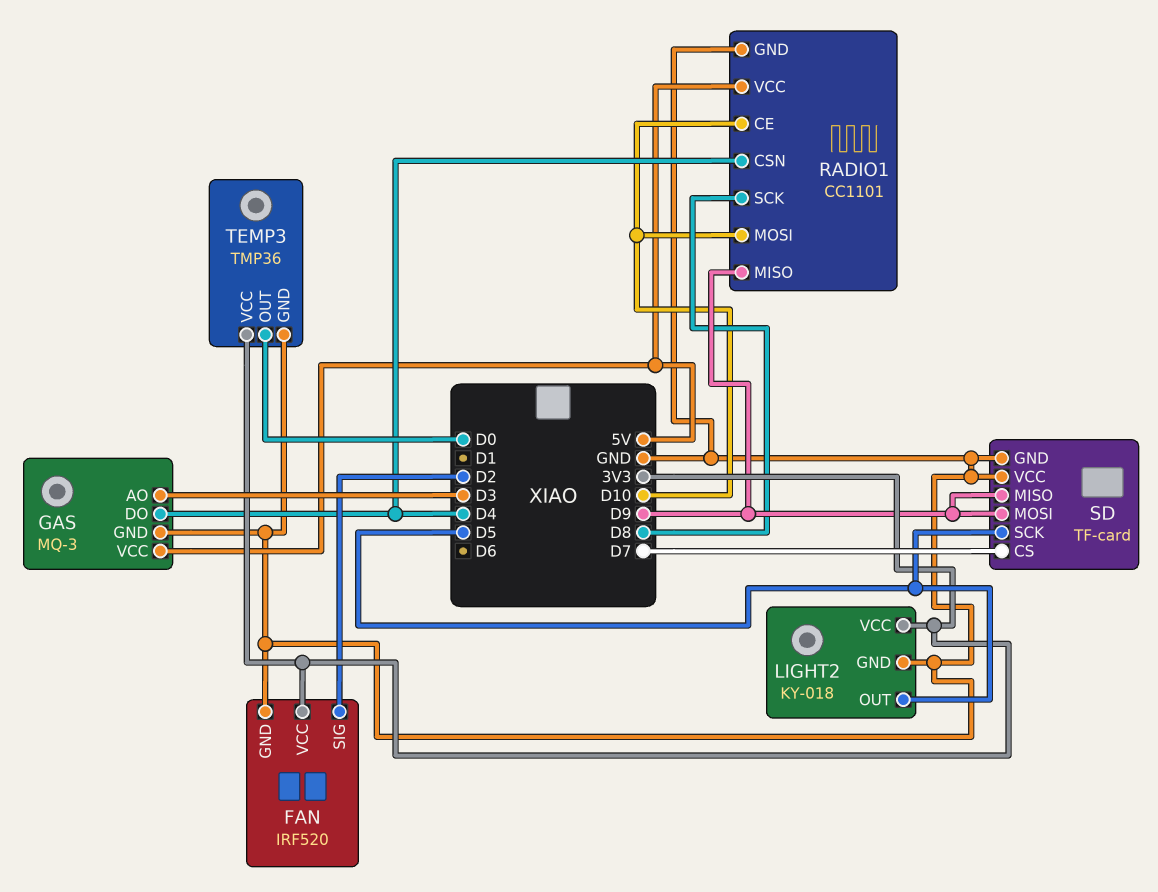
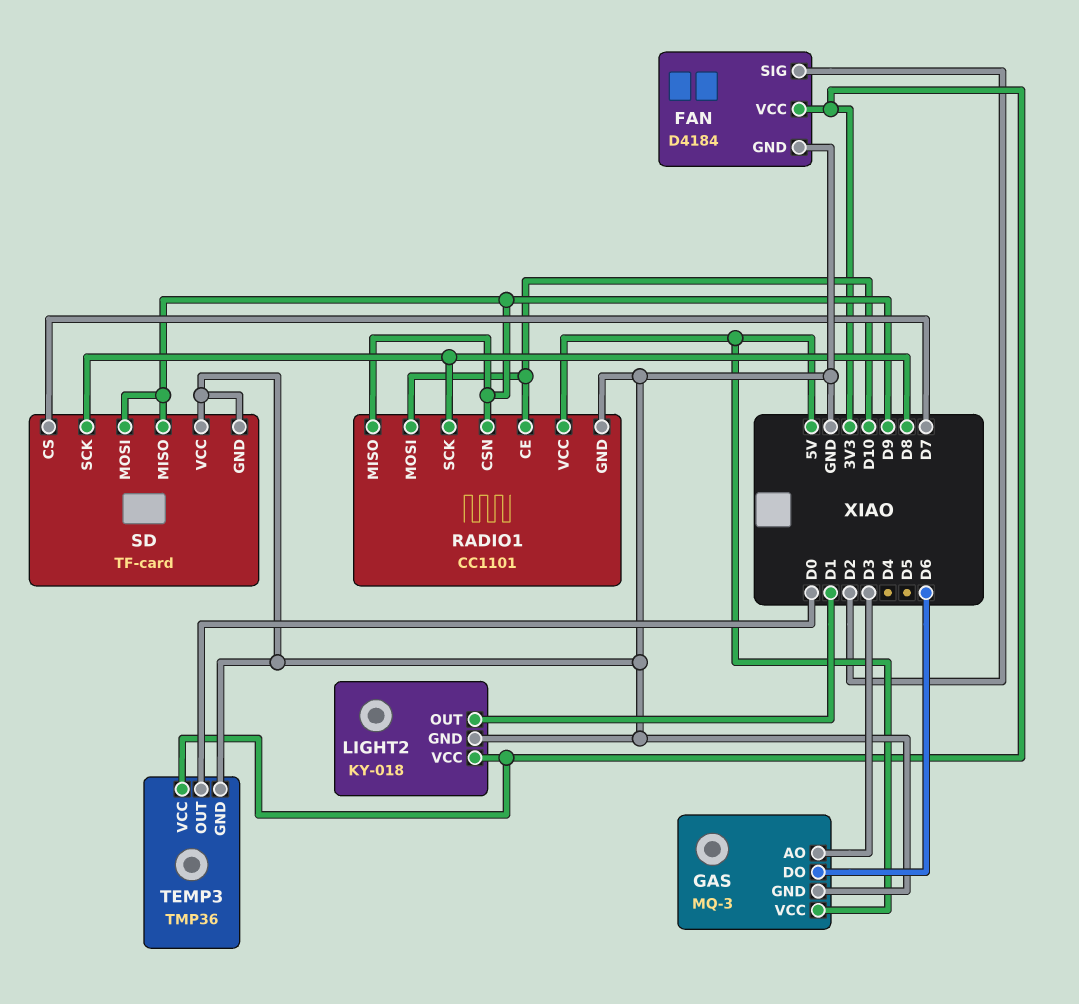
FAN: IRF520 -> D4184
GAS pin DO: D4 -> D6
LIGHT2 pin OUT: D5 -> D1
RADIO1 pin CSN: D4 -> D9
SD pin SCK: D5 -> D8

